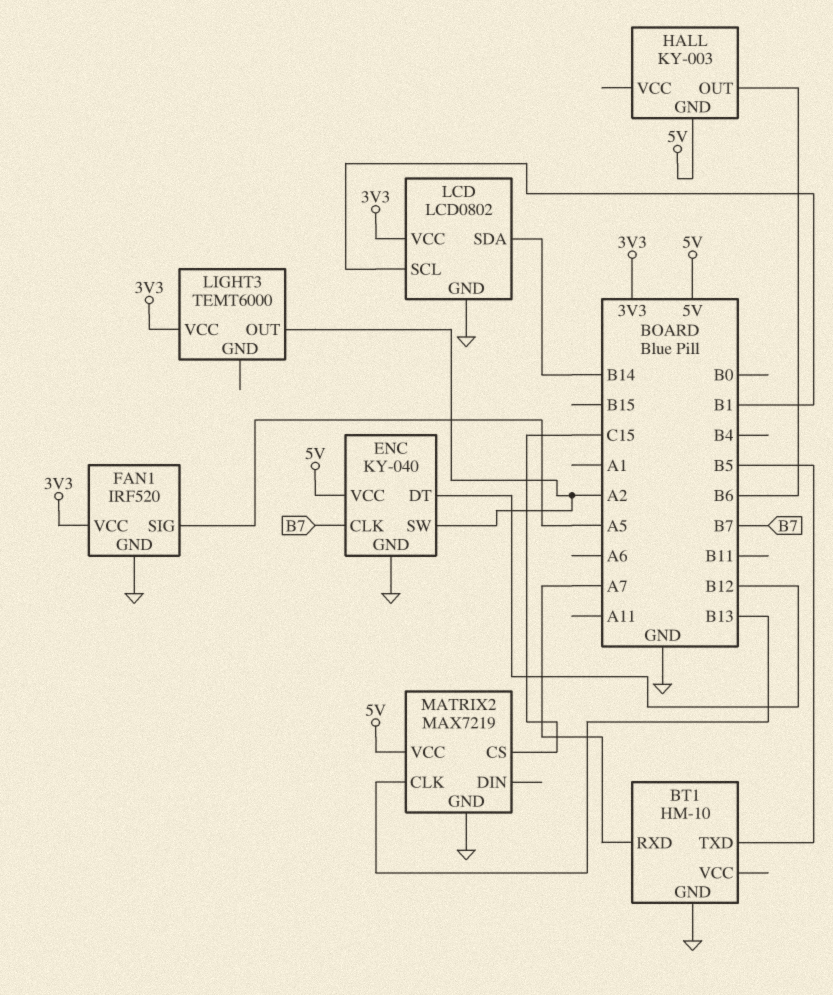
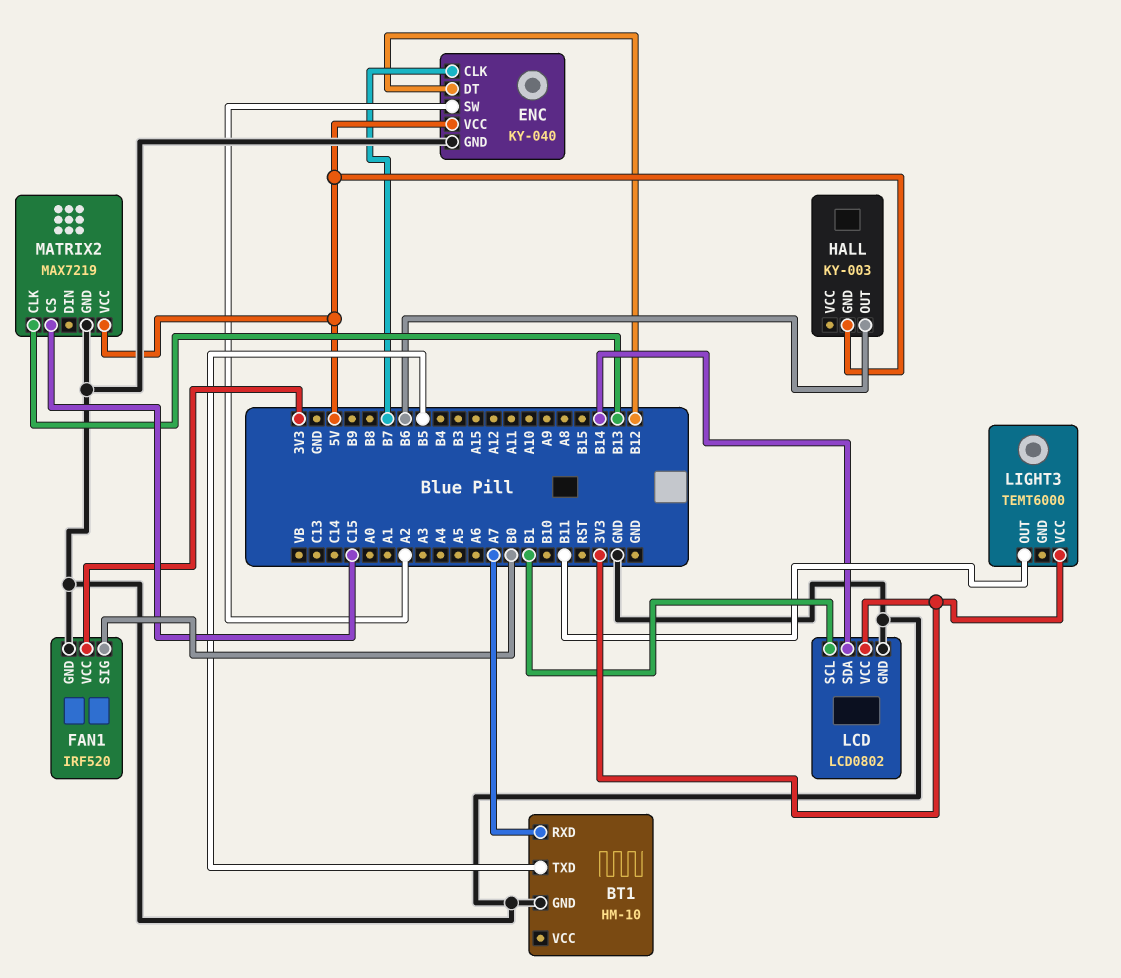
FAN1 pin SIG: A5 -> B0
LIGHT3 pin OUT: A2 -> B11

